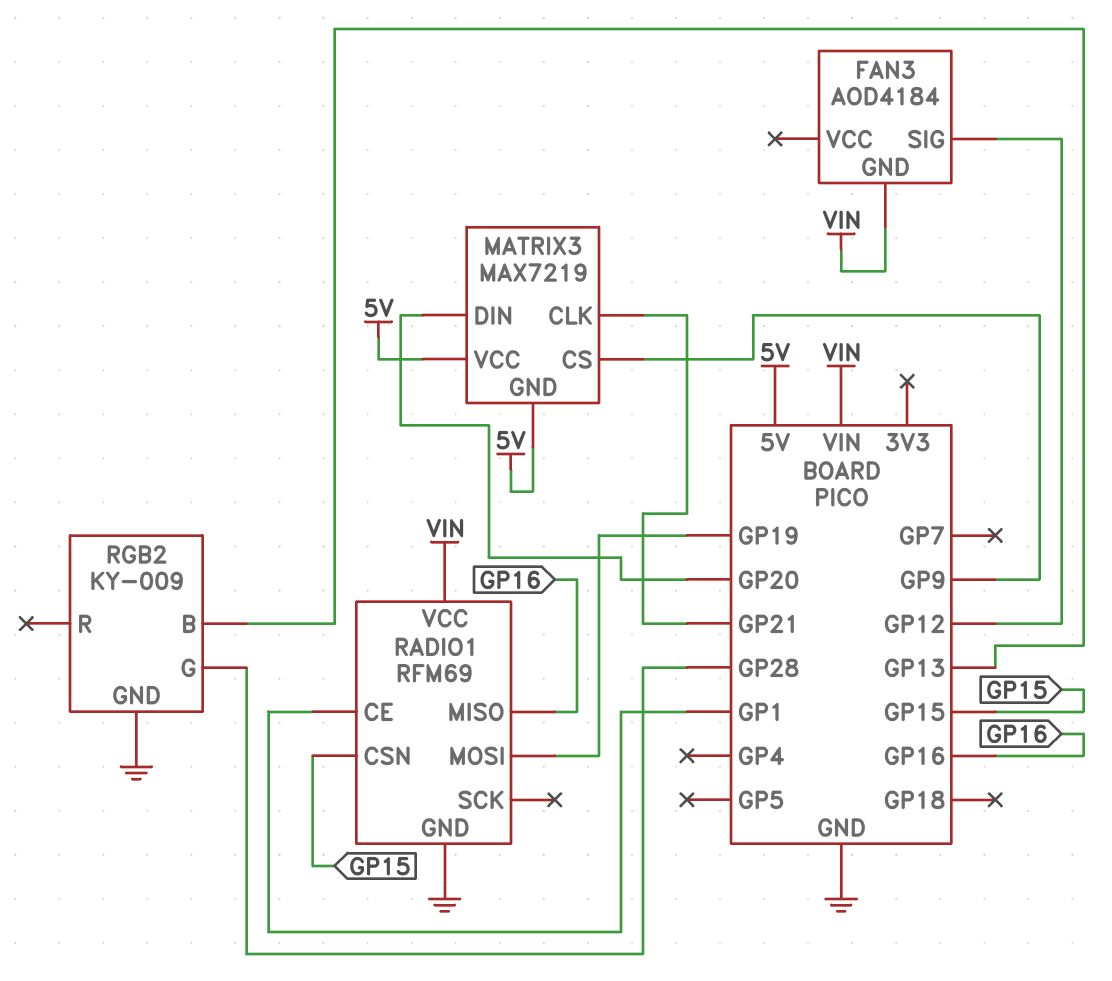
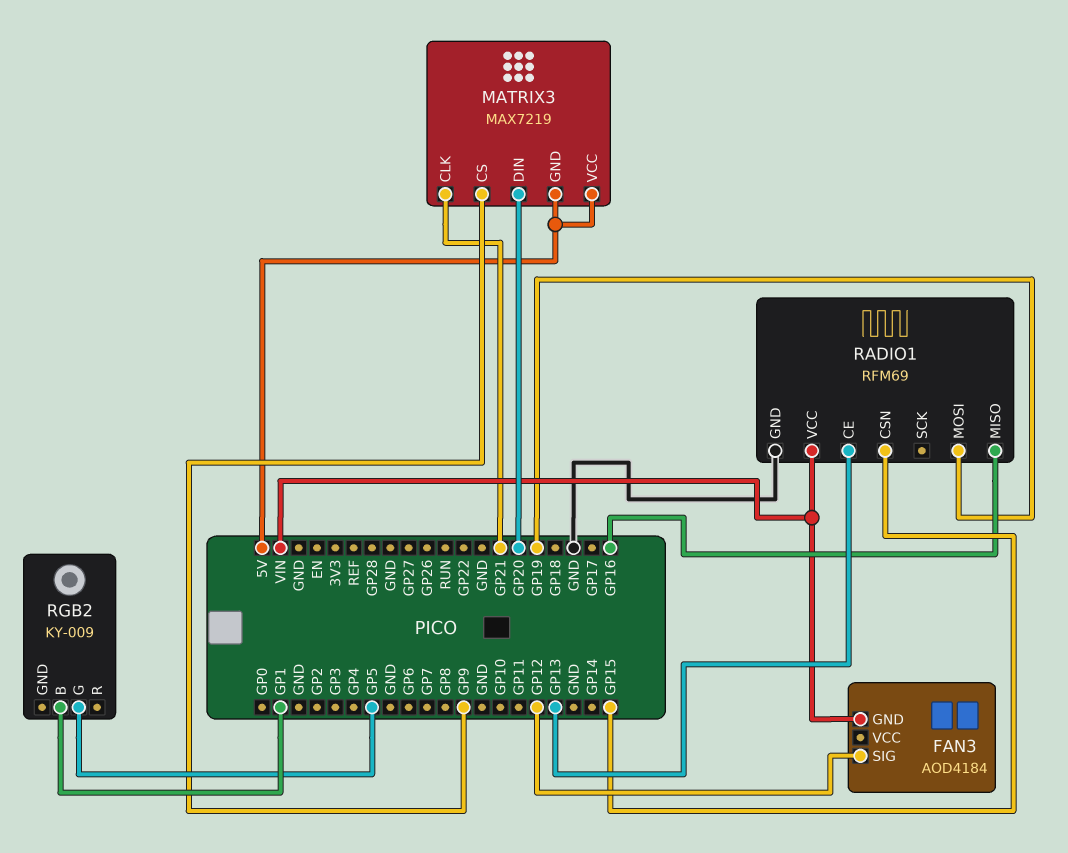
RADIO1 pin CE: GP1 -> GP13
RGB2 pin B: GP13 -> GP1
RGB2 pin G: GP28 -> GP5
RGB2 pin GND: GND -> none

